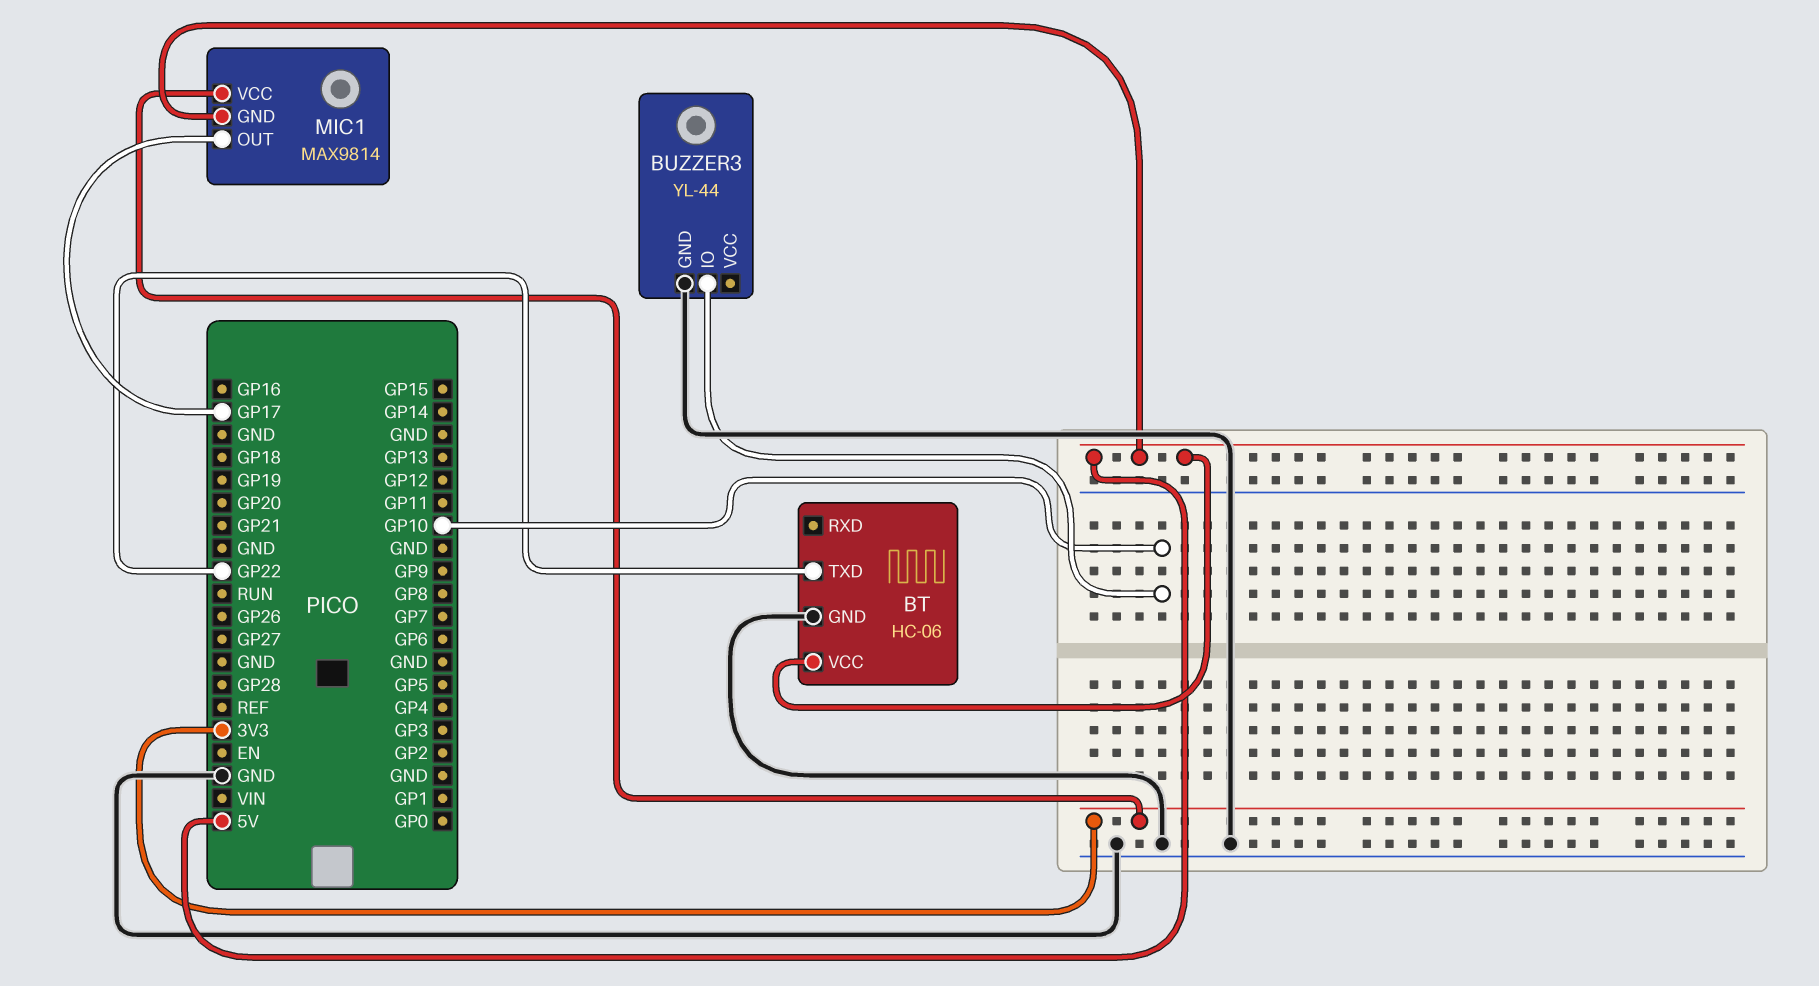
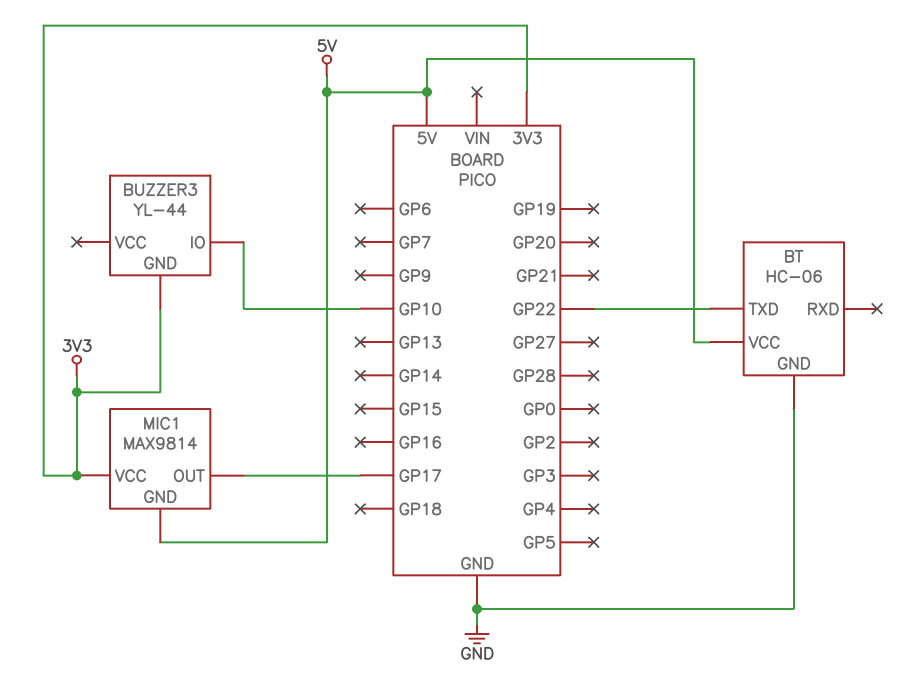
BUZZER3 pin GND: GND -> 3V3

